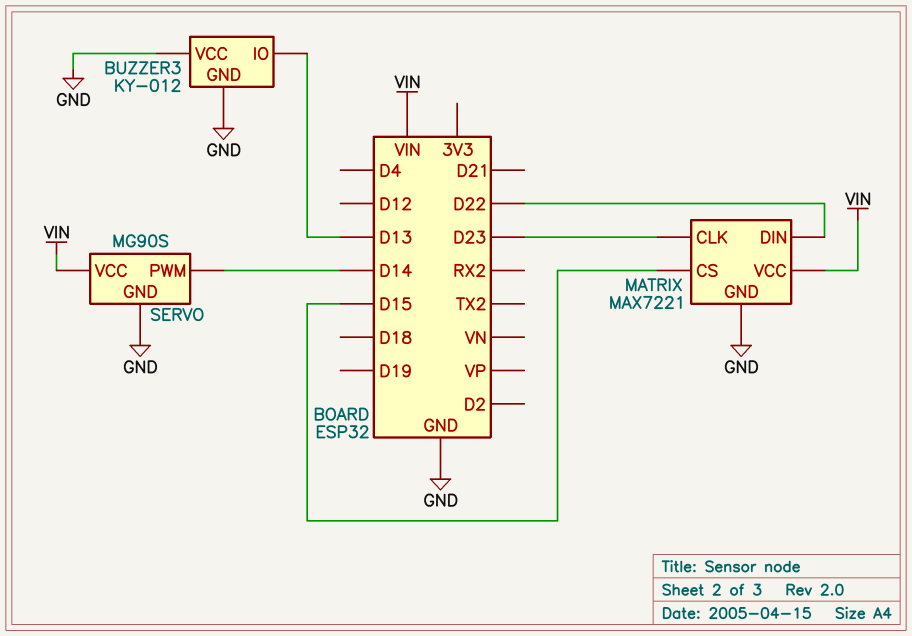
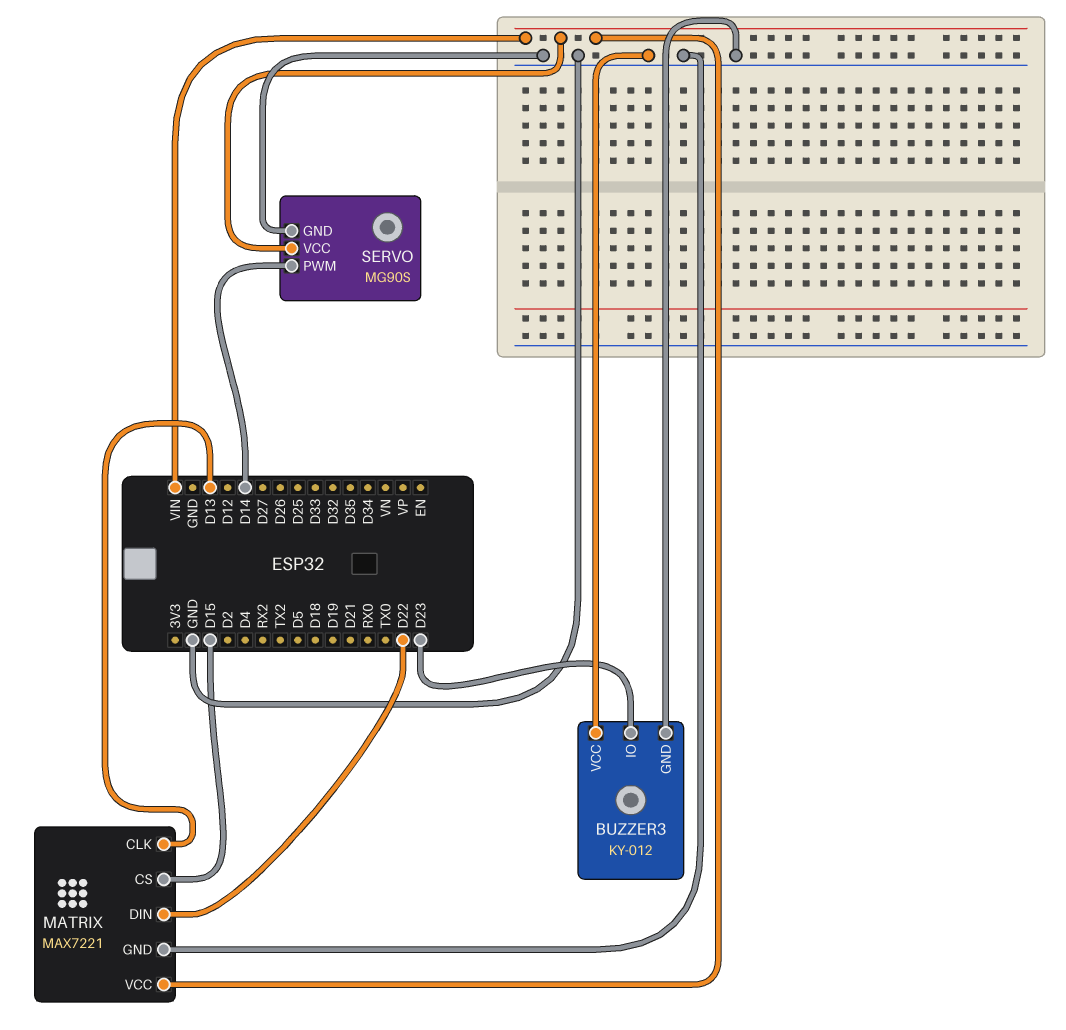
BUZZER3 pin IO: D13 -> D23
MATRIX pin CLK: D23 -> D13

